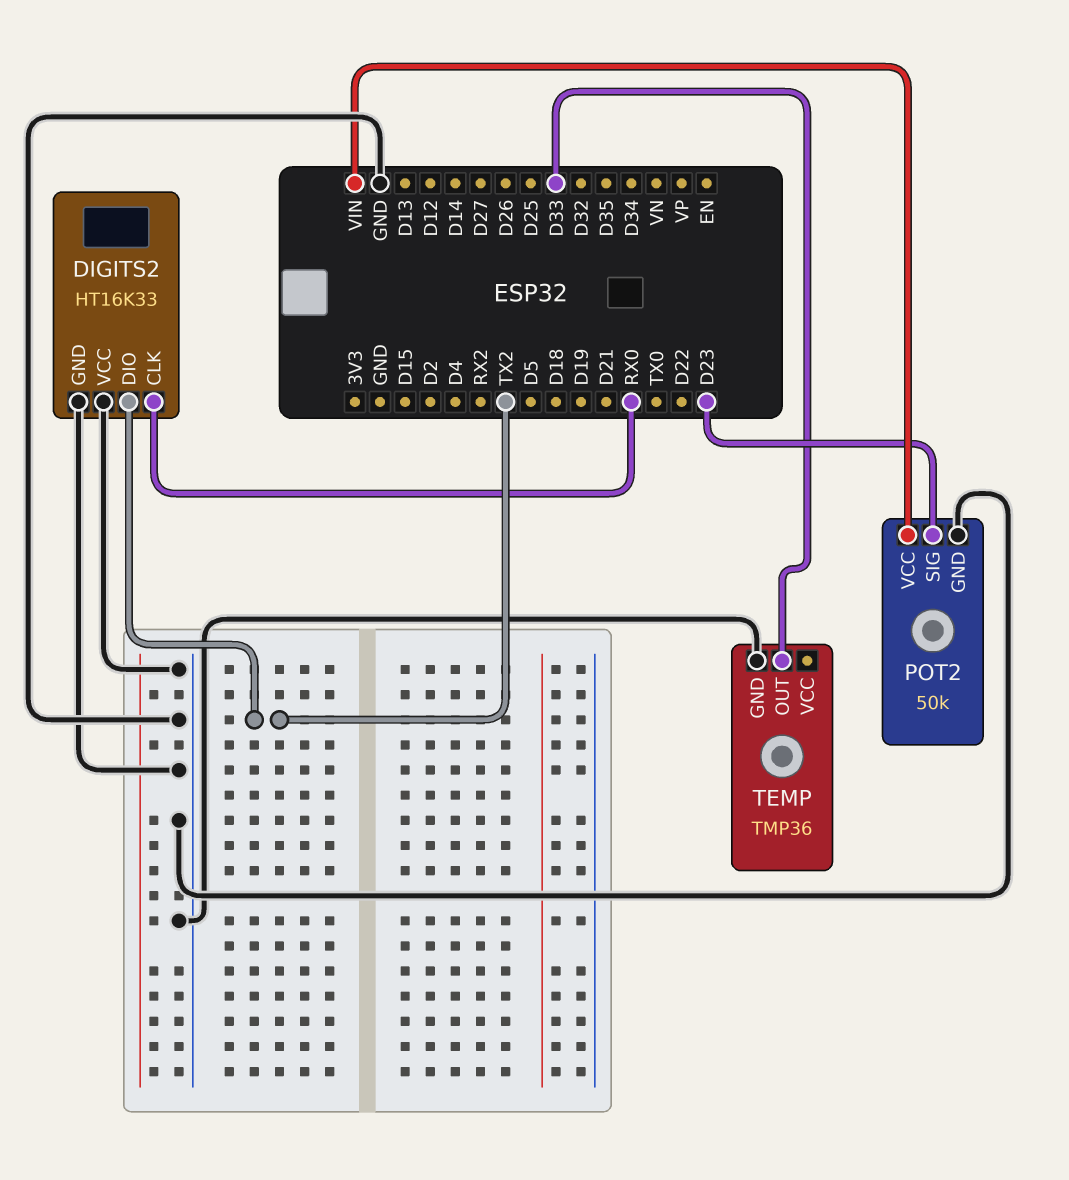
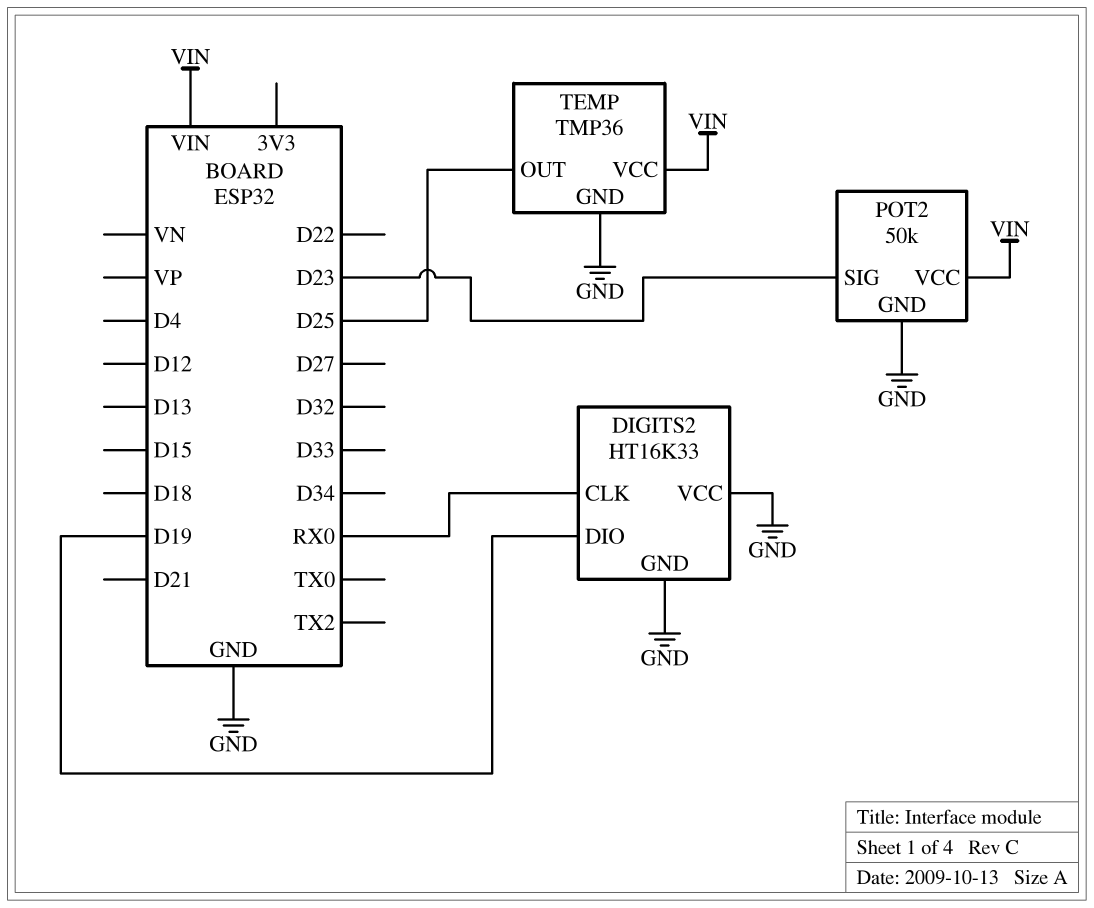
DIGITS2 pin DIO: TX2 -> D19
TEMP pin OUT: D33 -> D25
TEMP pin VCC: none -> VIN

